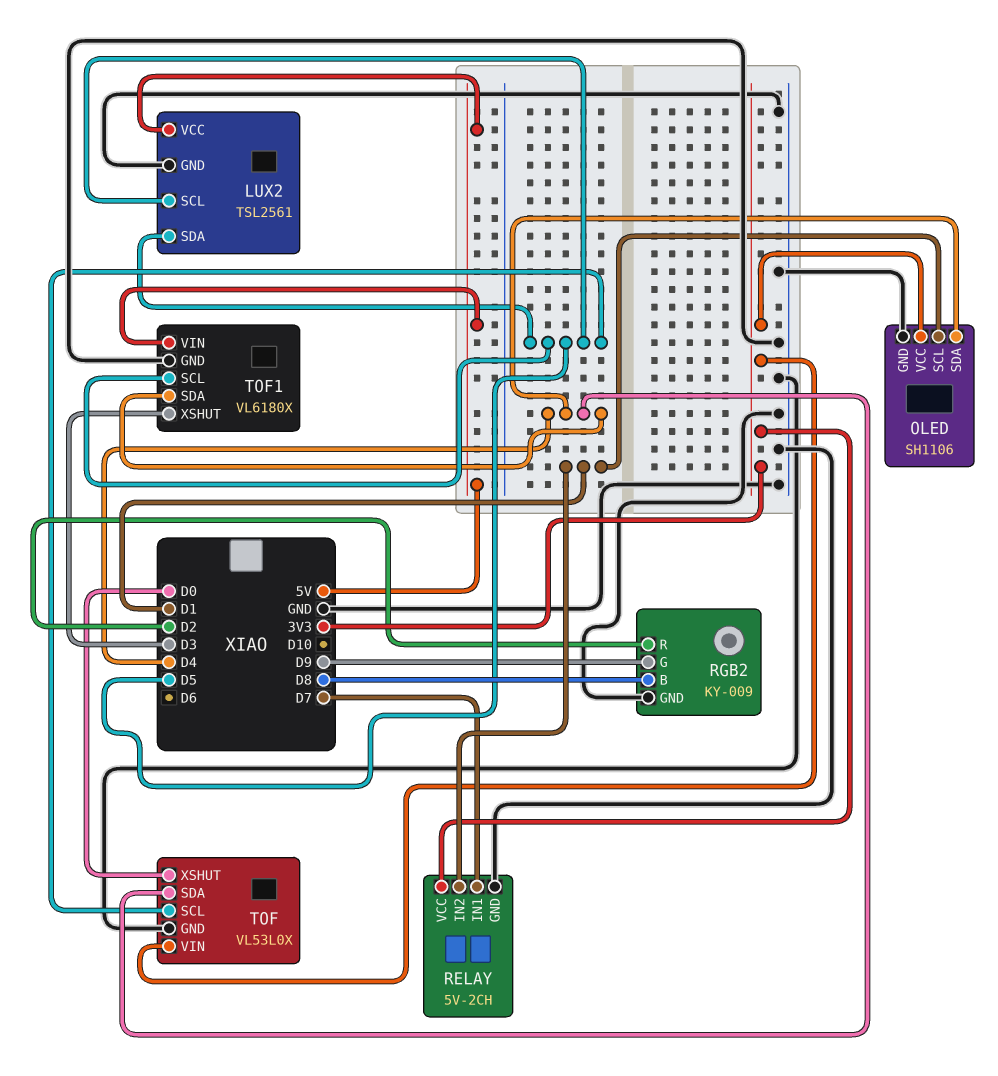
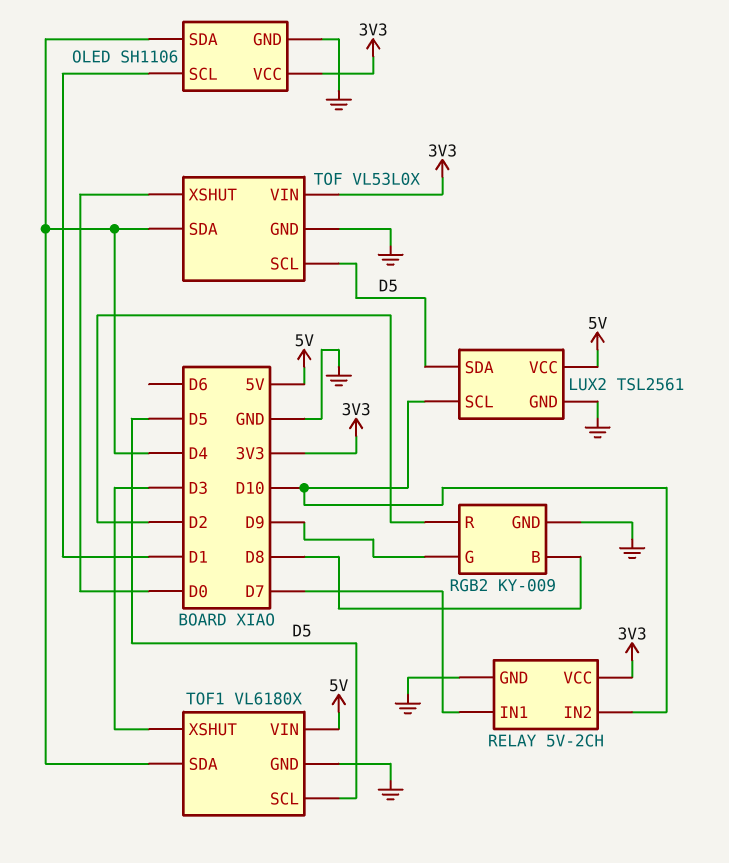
LUX2 pin SCL: D5 -> D10
RELAY pin IN2: D1 -> D10

